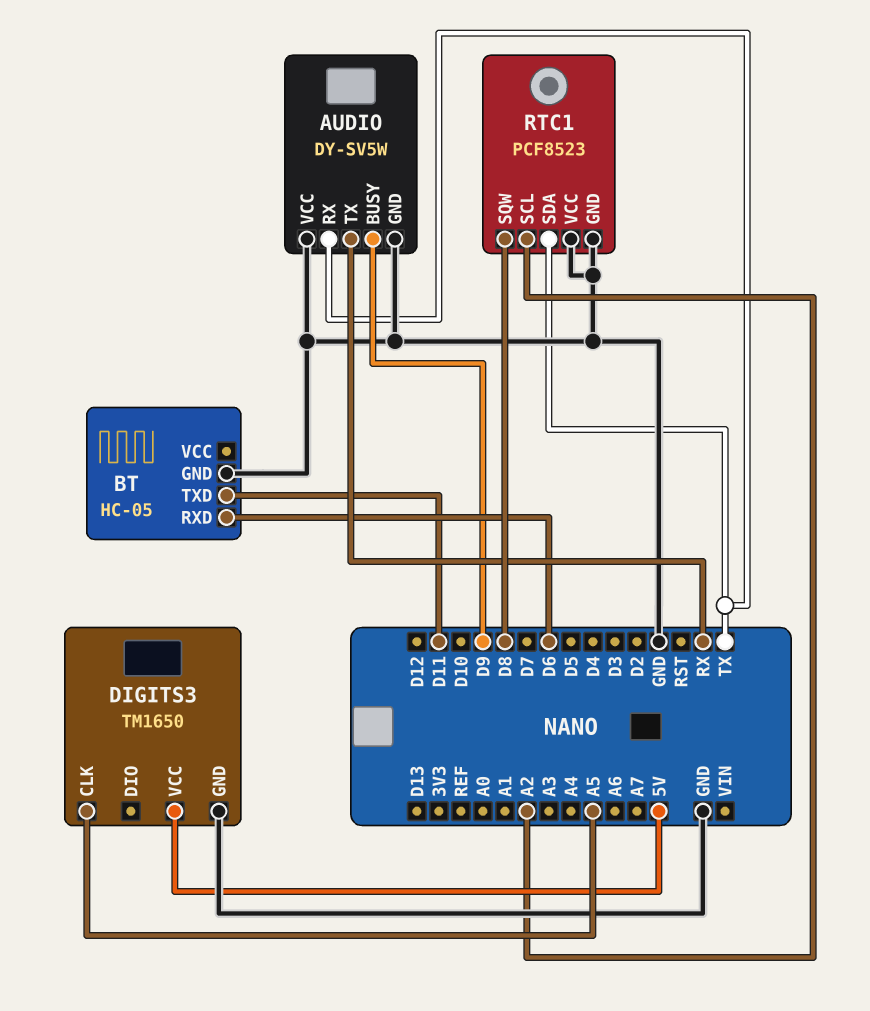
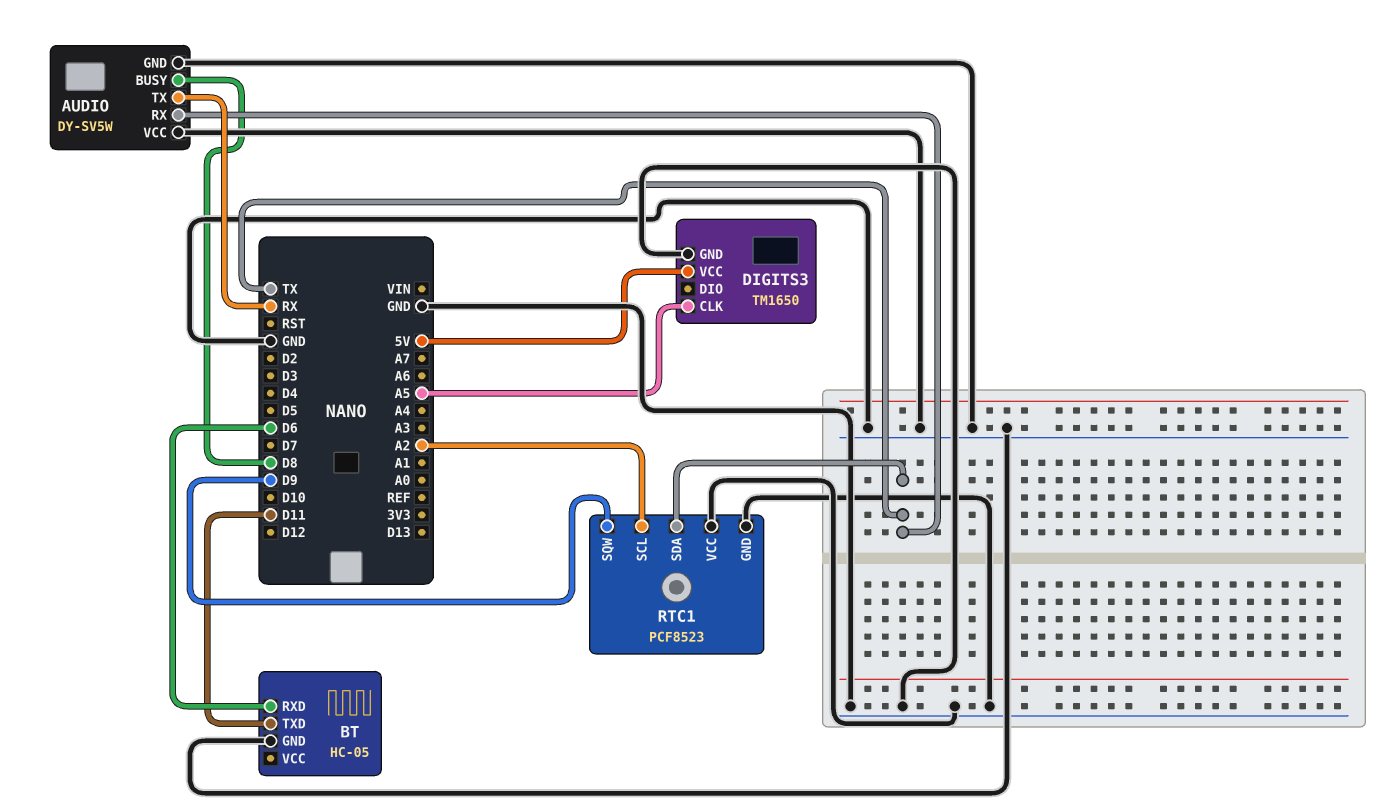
AUDIO pin BUSY: D9 -> D8
RTC1 pin SQW: D8 -> D9

